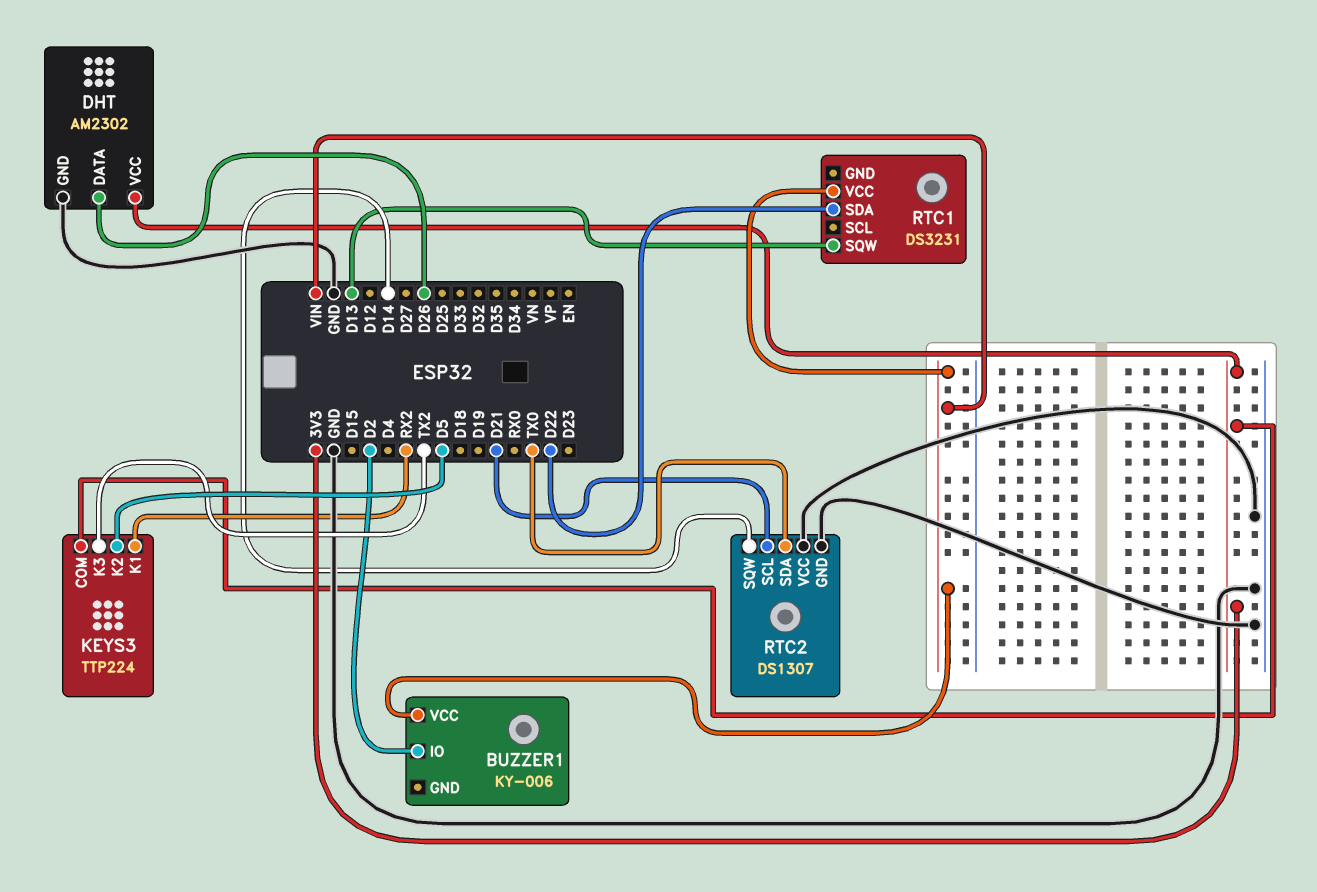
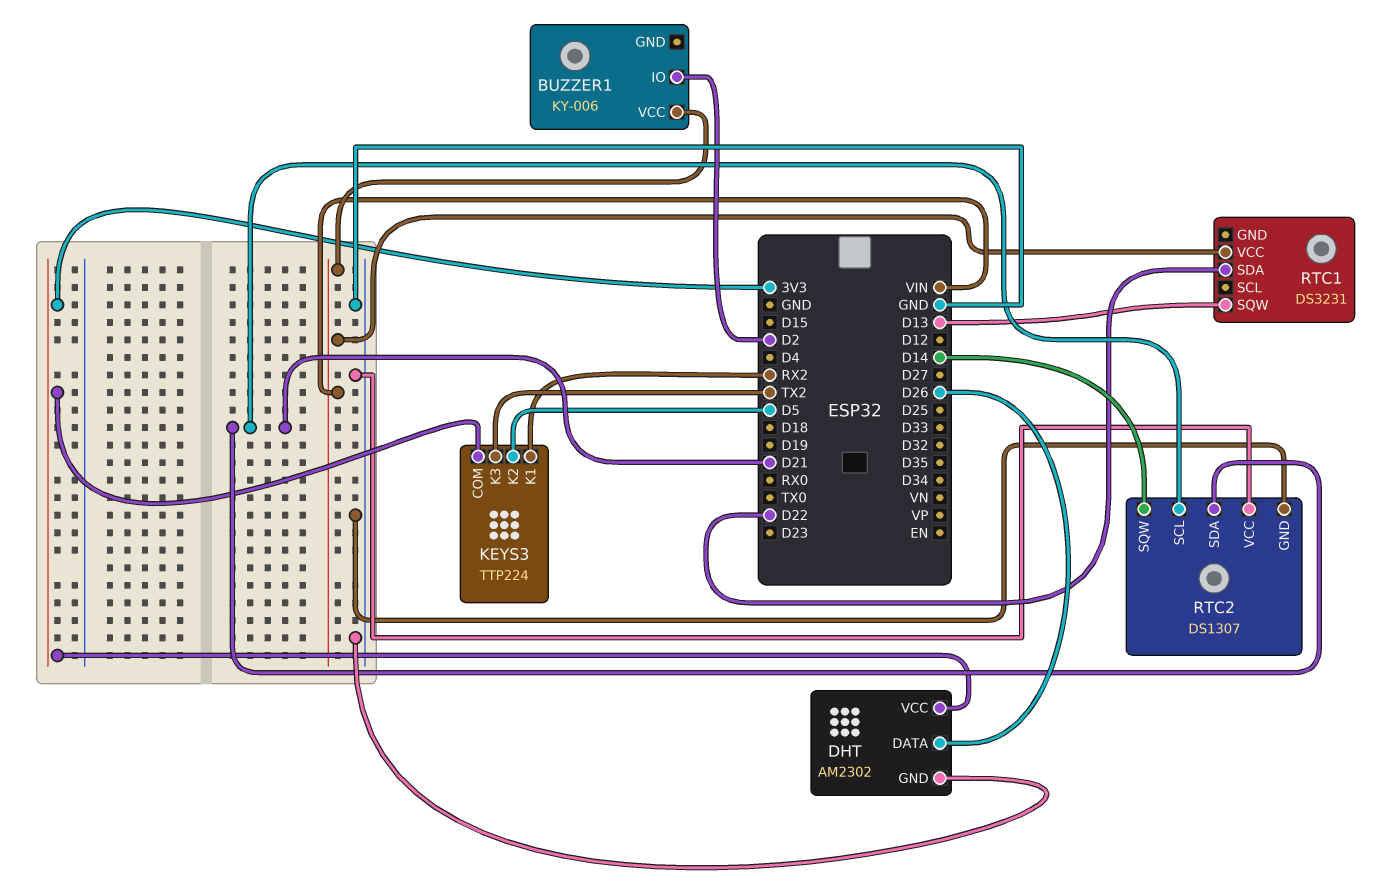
RTC2 pin SDA: TX0 -> D21

